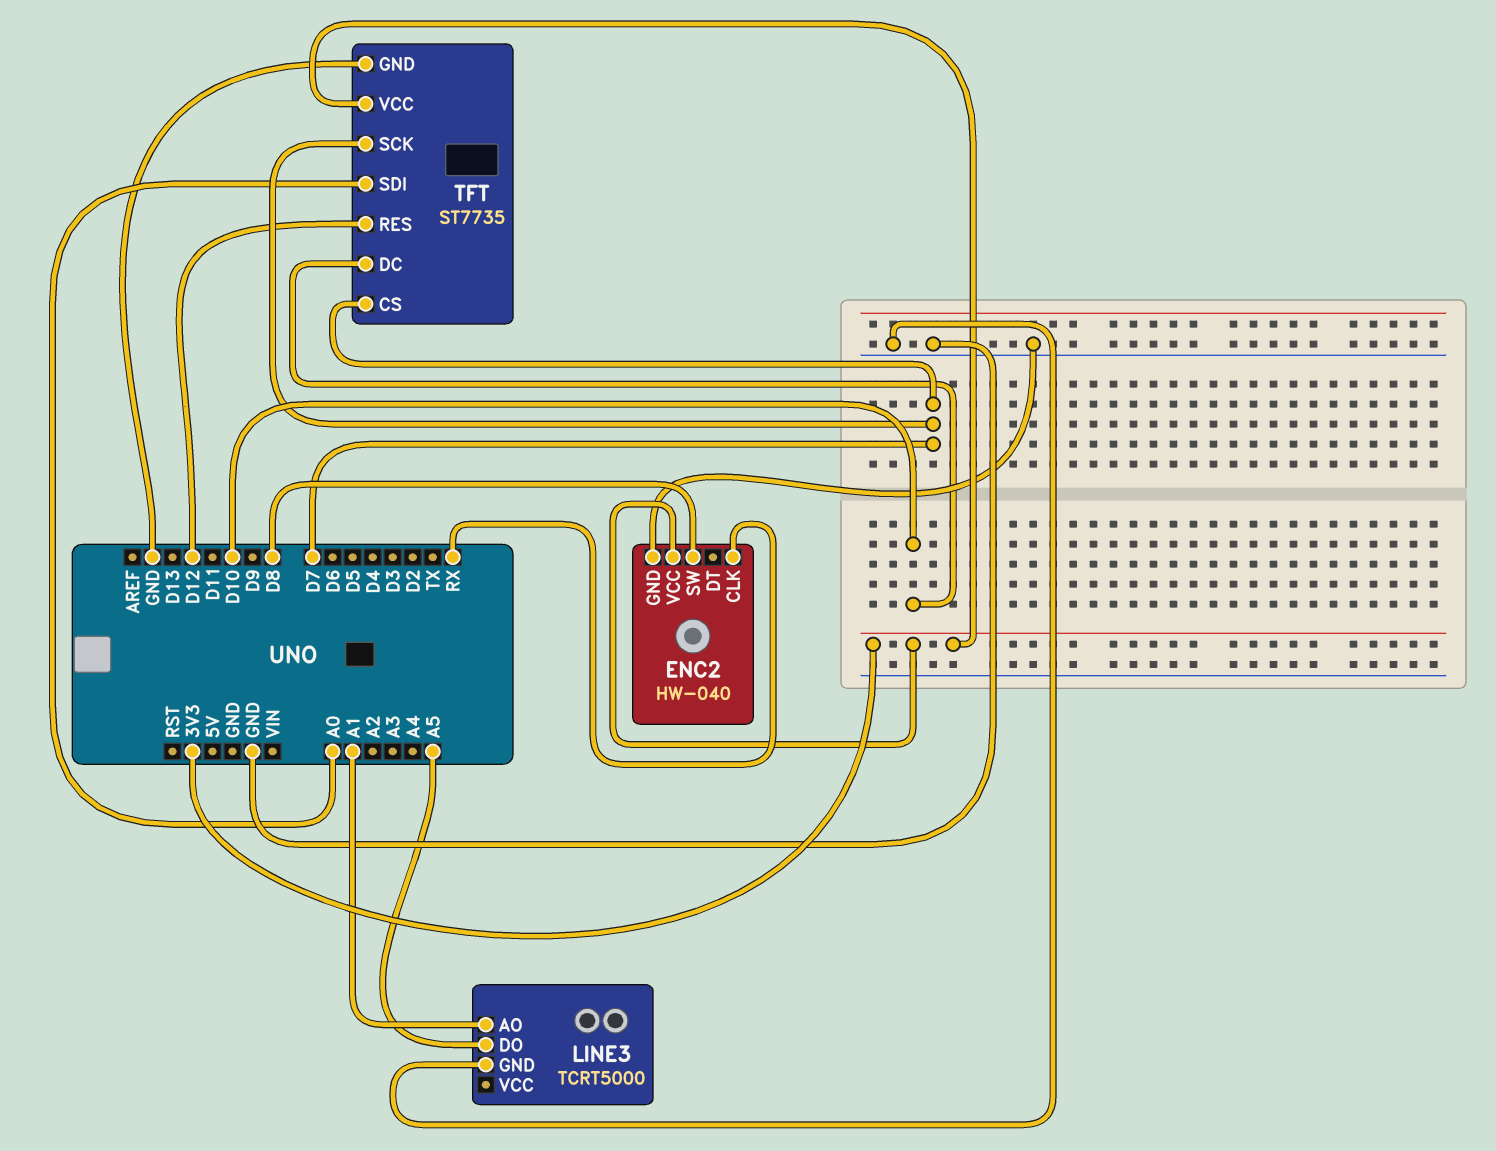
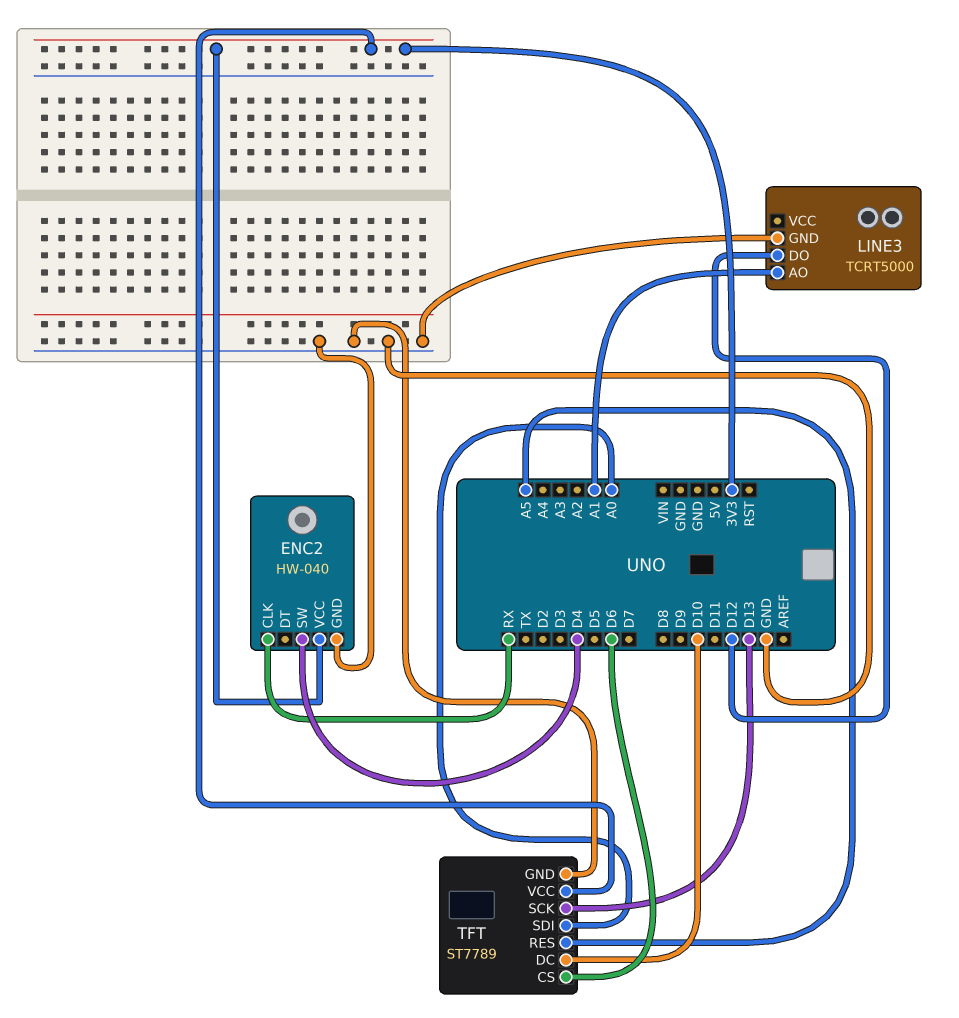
ENC2 pin SW: D8 -> D4
LINE3 pin DO: A5 -> D12
TFT: ST7735 -> ST7789
TFT pin CS: D7 -> D6
TFT pin RES: D12 -> A5
TFT pin SCK: D7 -> D13

